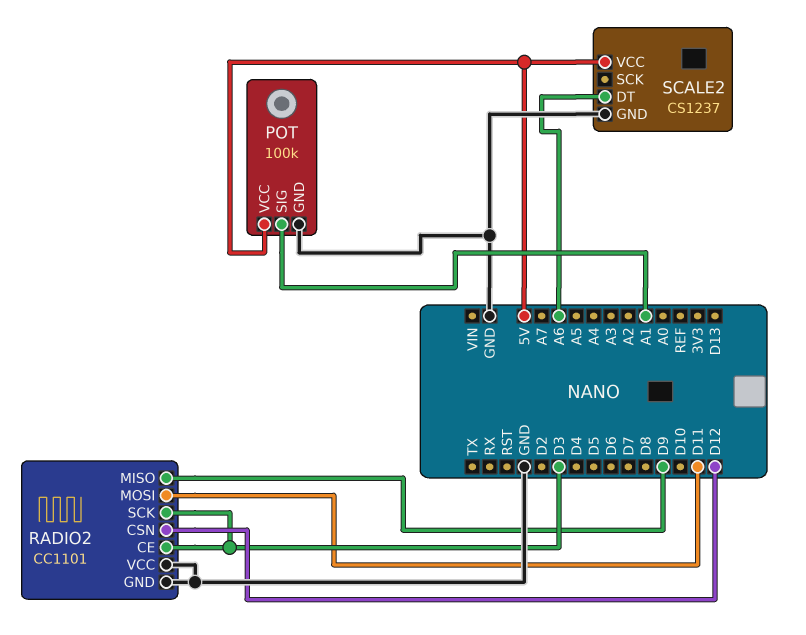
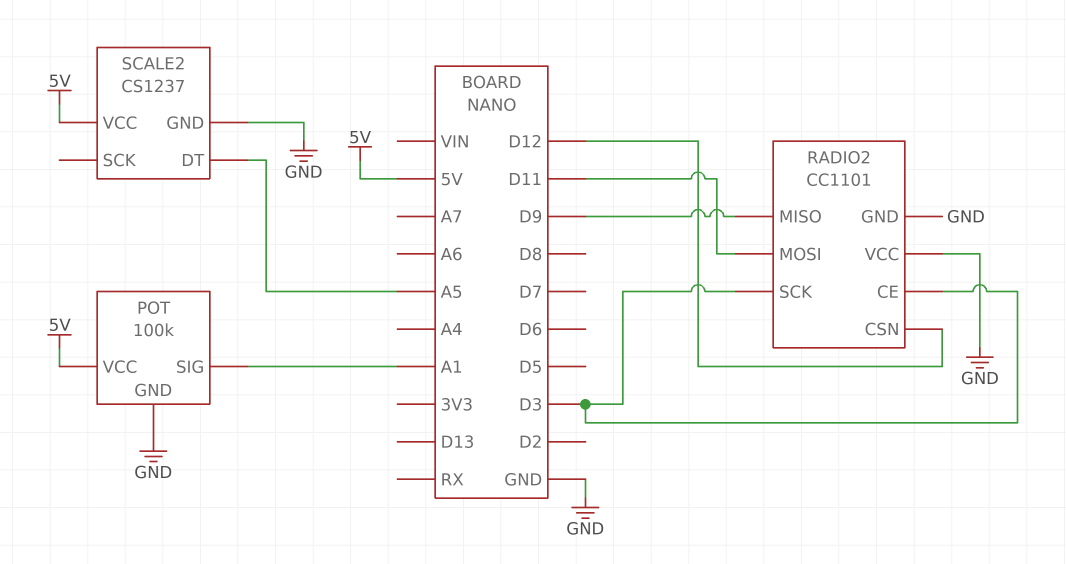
SCALE2 pin DT: A6 -> A5

